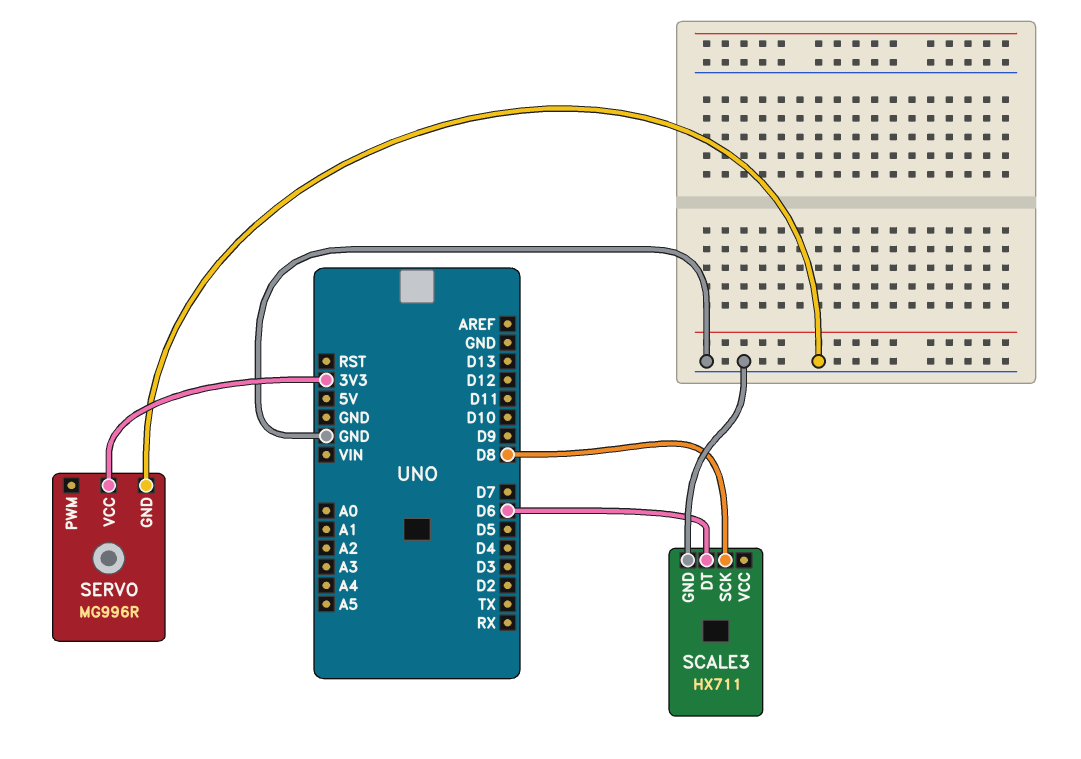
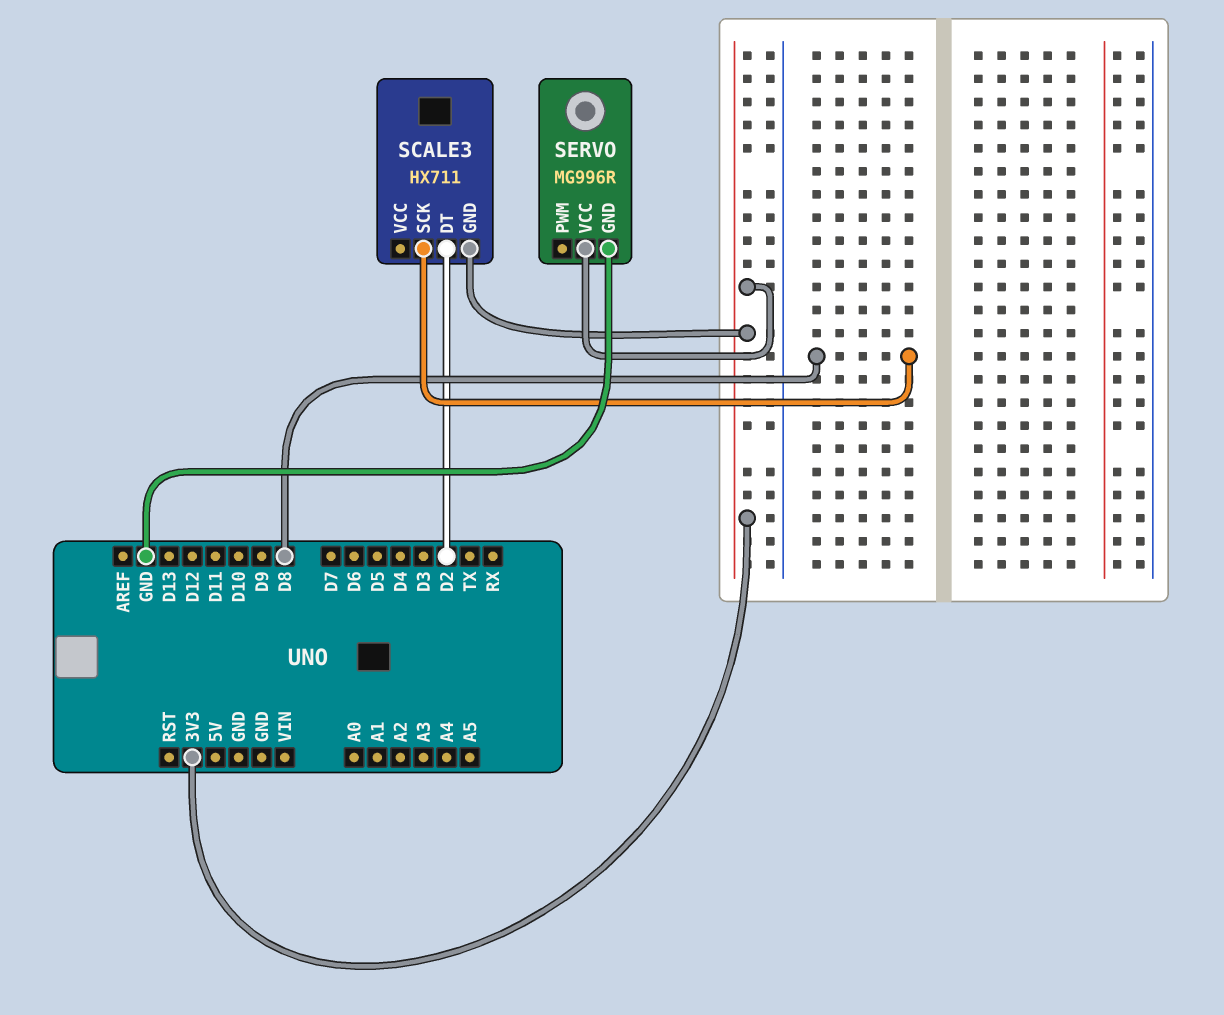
SCALE3 pin DT: D6 -> D2
SCALE3 pin GND: GND -> 3V3

